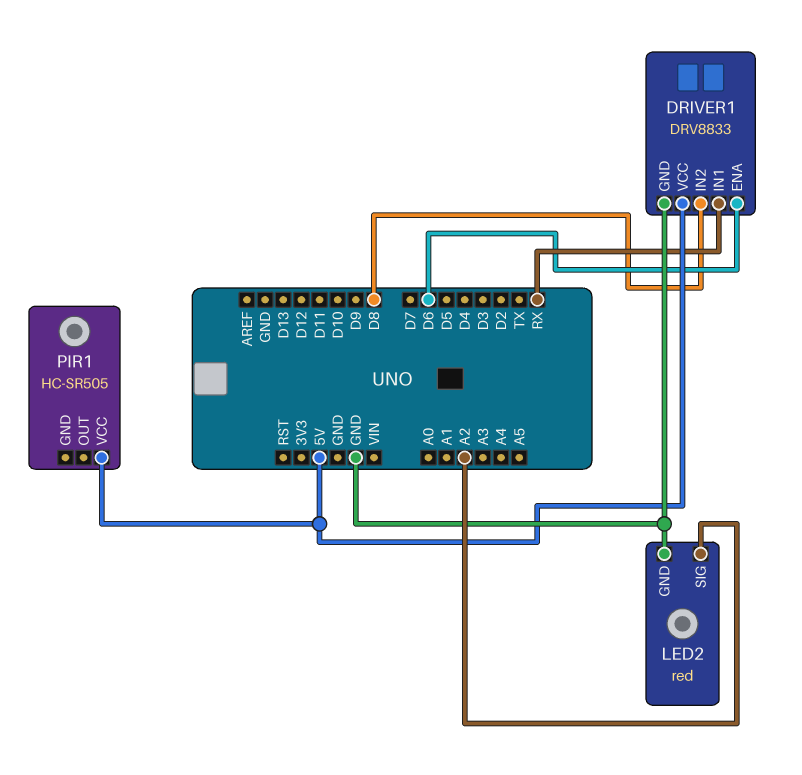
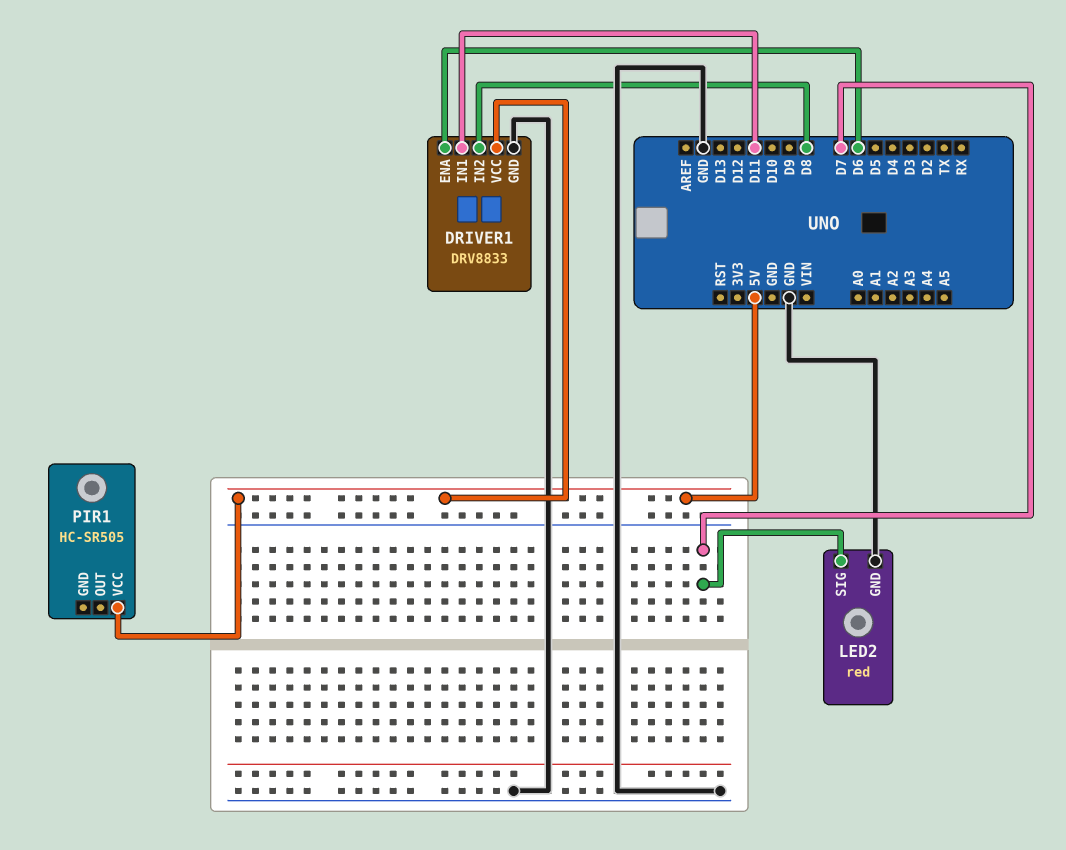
DRIVER1 pin IN1: RX -> D11
LED2 pin SIG: A2 -> D7

